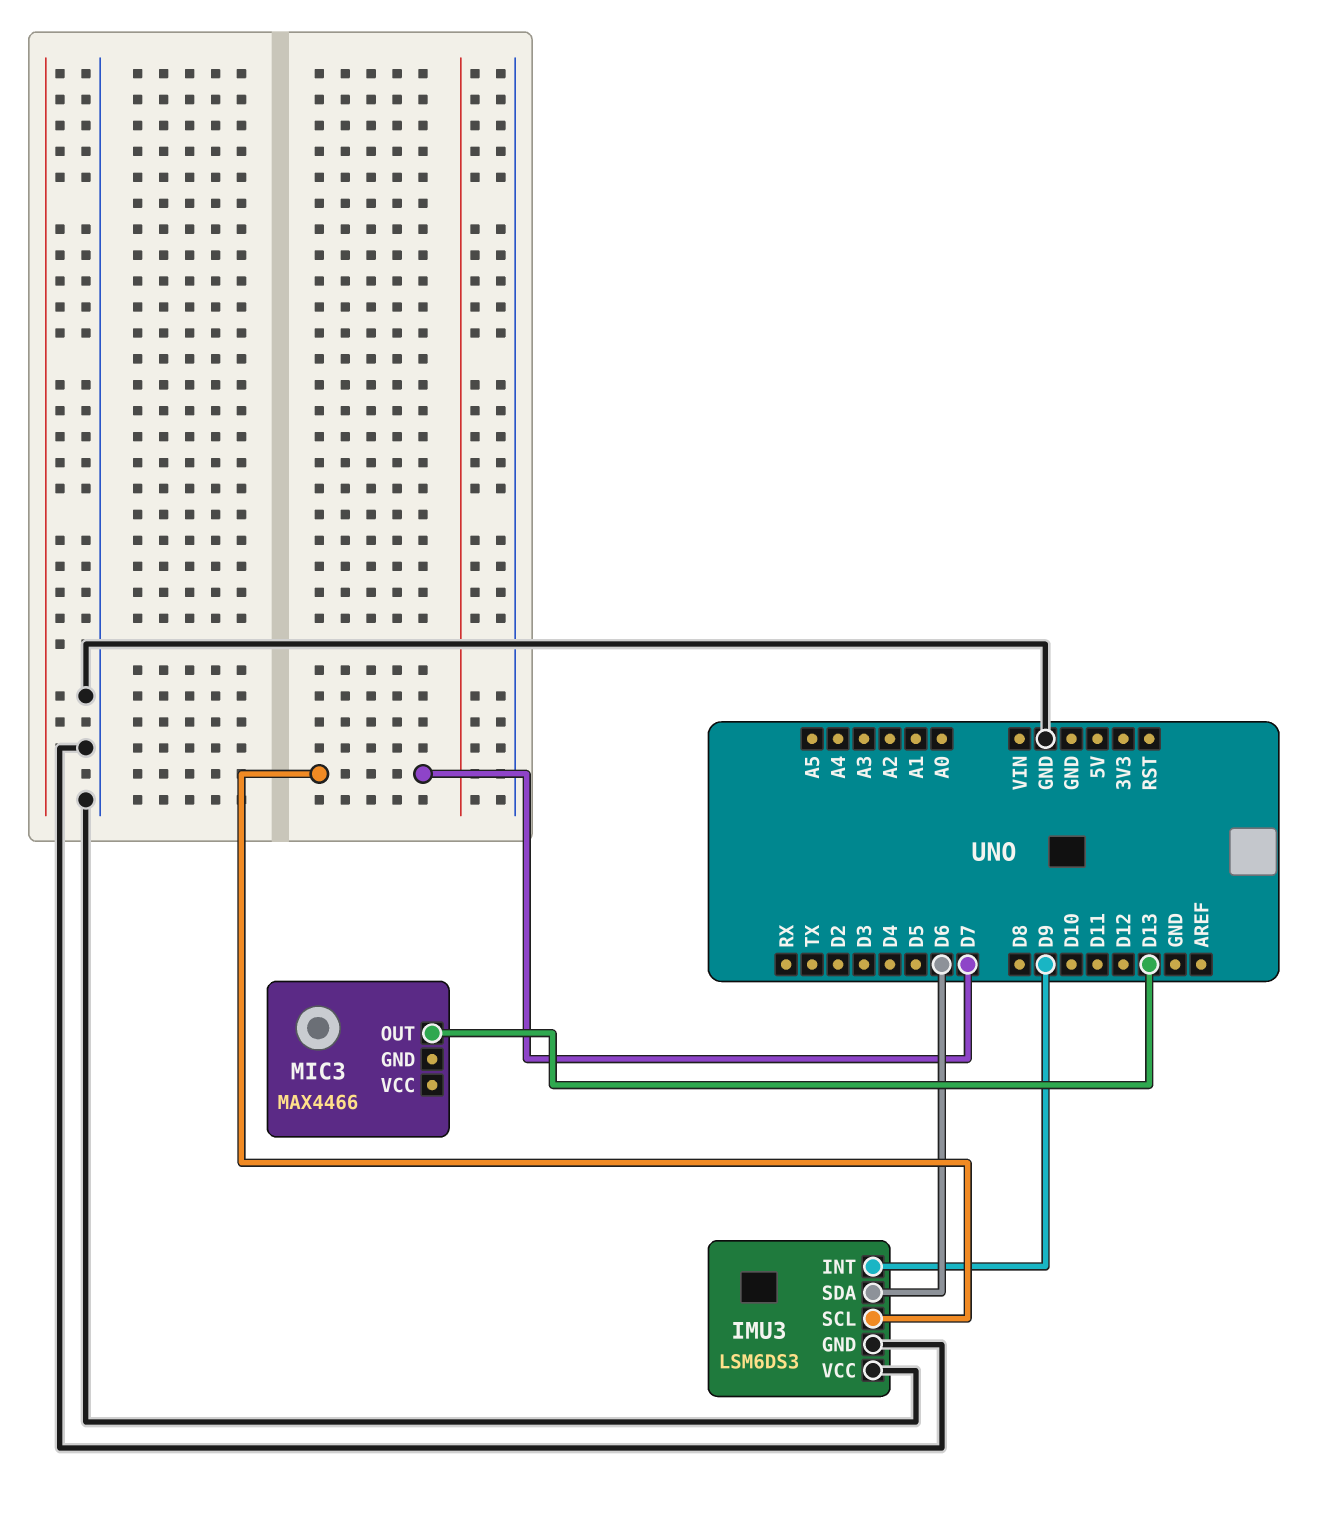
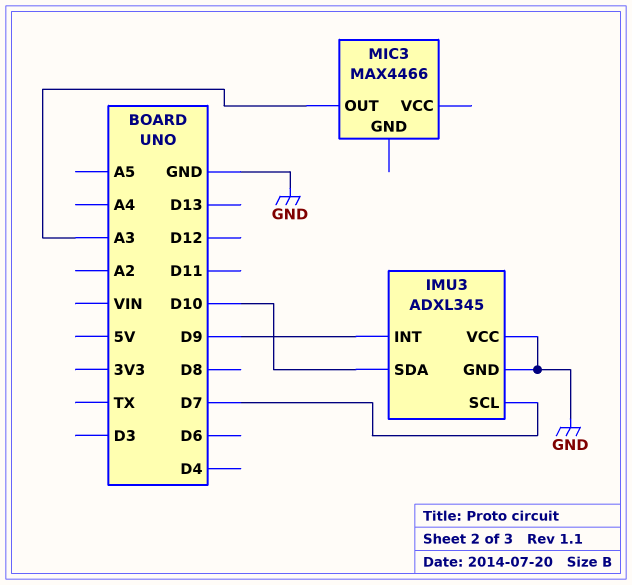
IMU3: LSM6DS3 -> ADXL345
IMU3 pin SDA: D6 -> D10
MIC3 pin OUT: D13 -> A3

